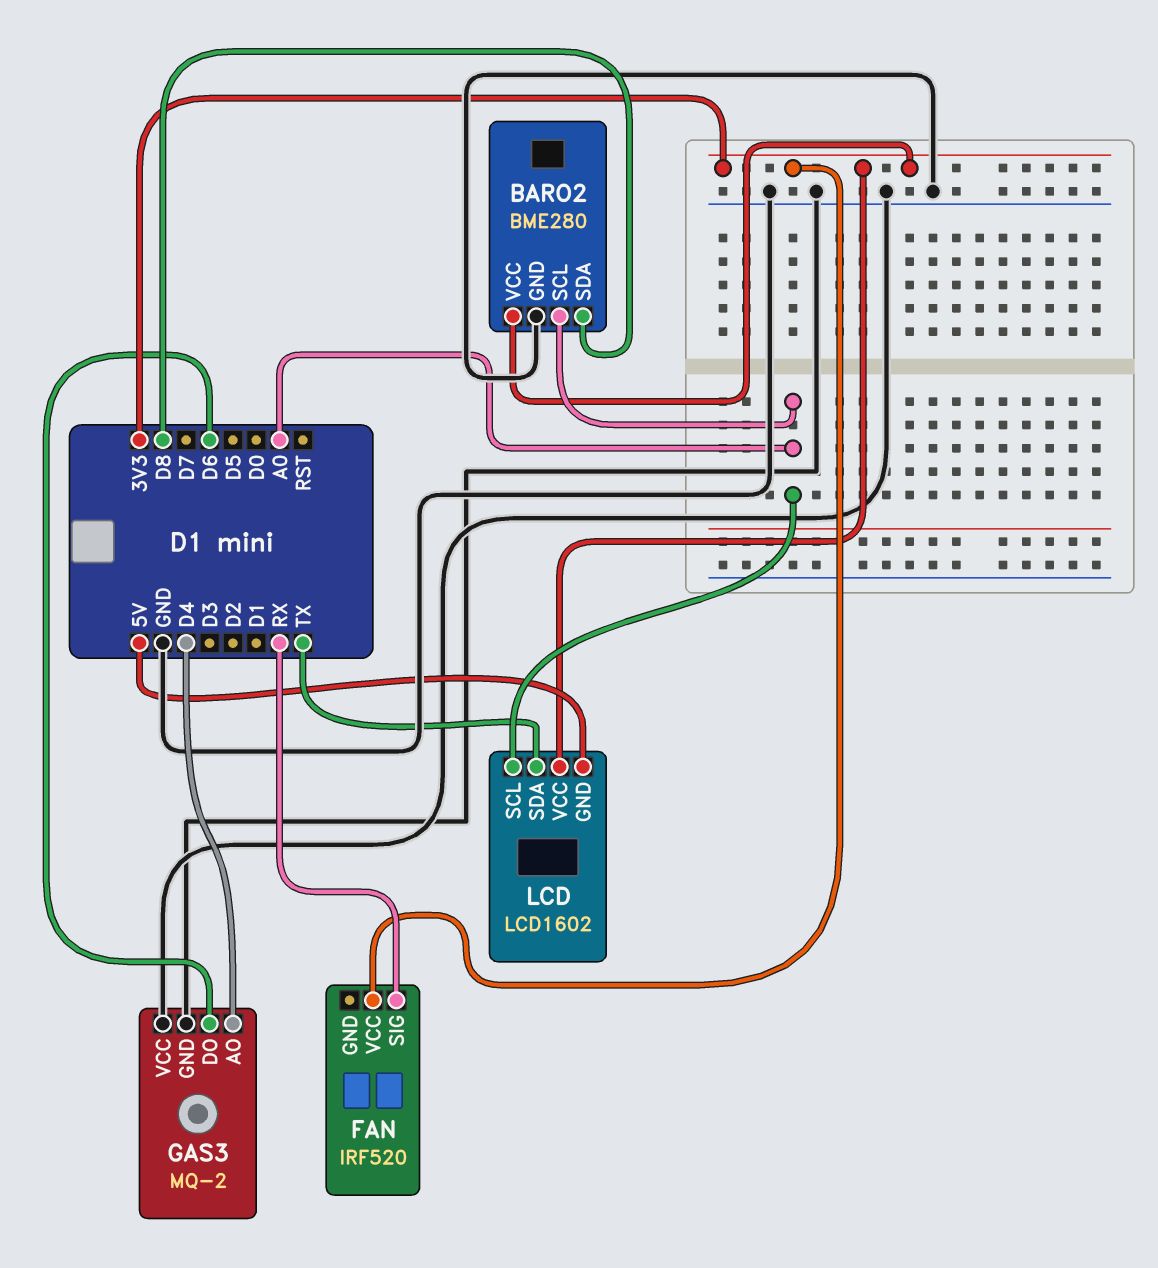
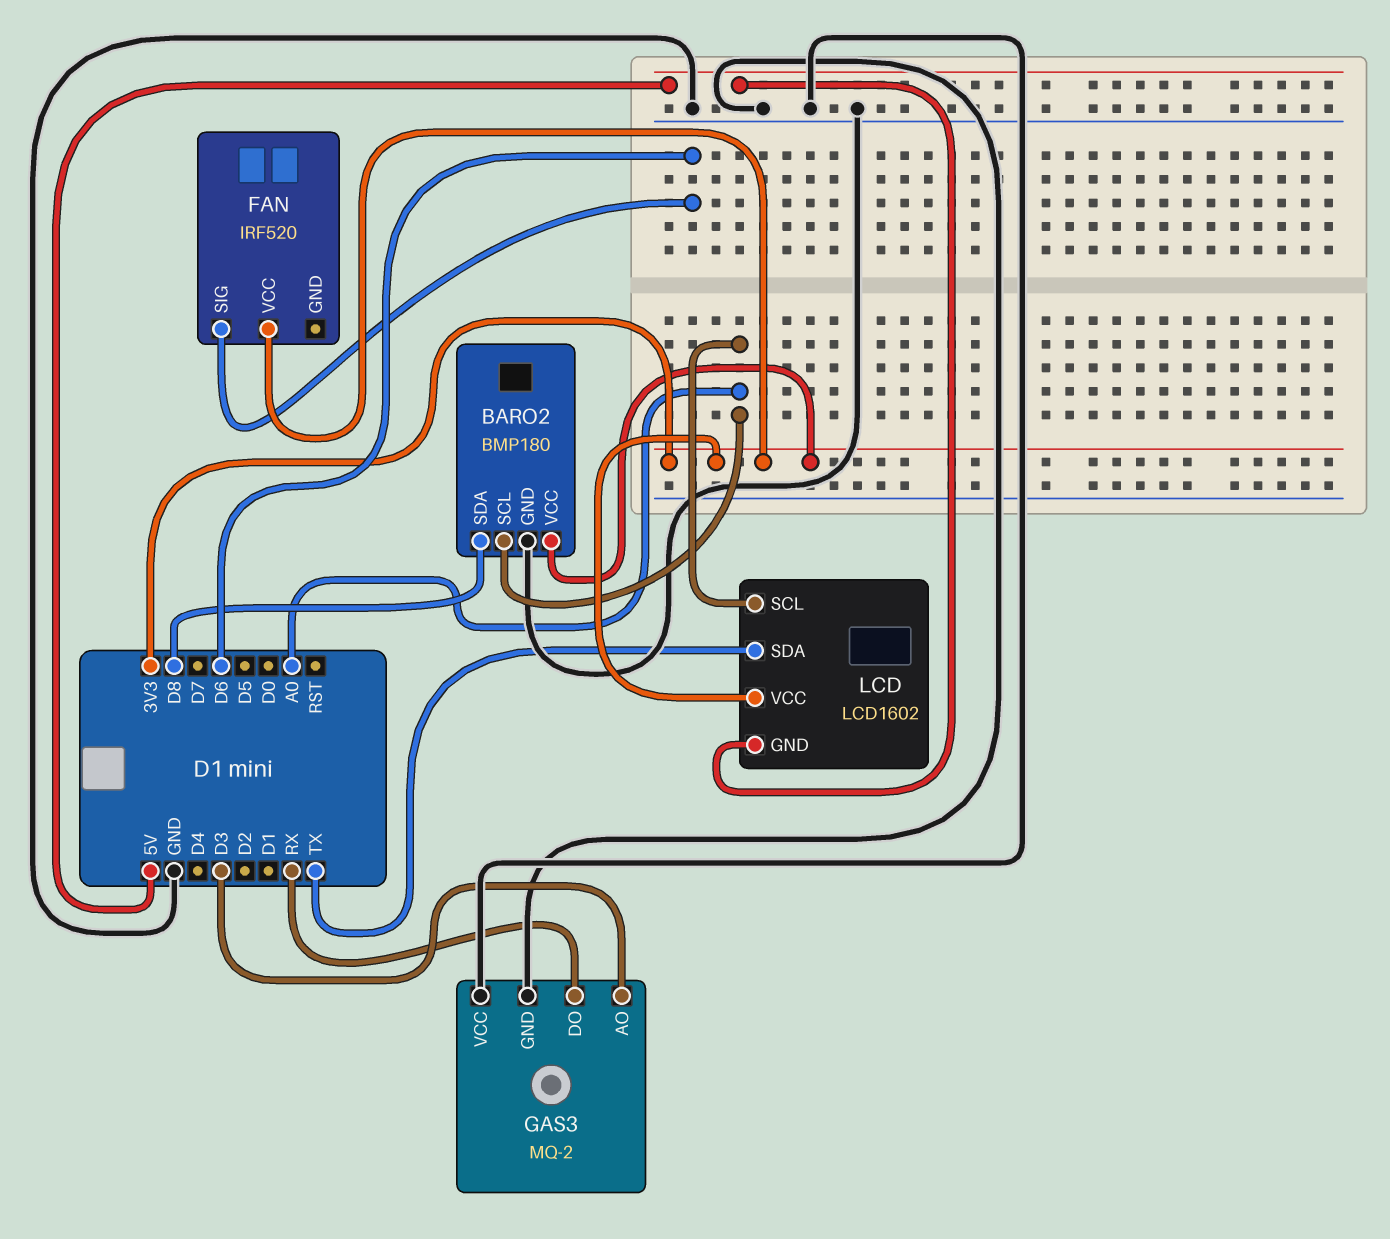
BARO2: BME280 -> BMP180
FAN pin SIG: RX -> D6
GAS3 pin AO: D4 -> D3
GAS3 pin DO: D6 -> RX

